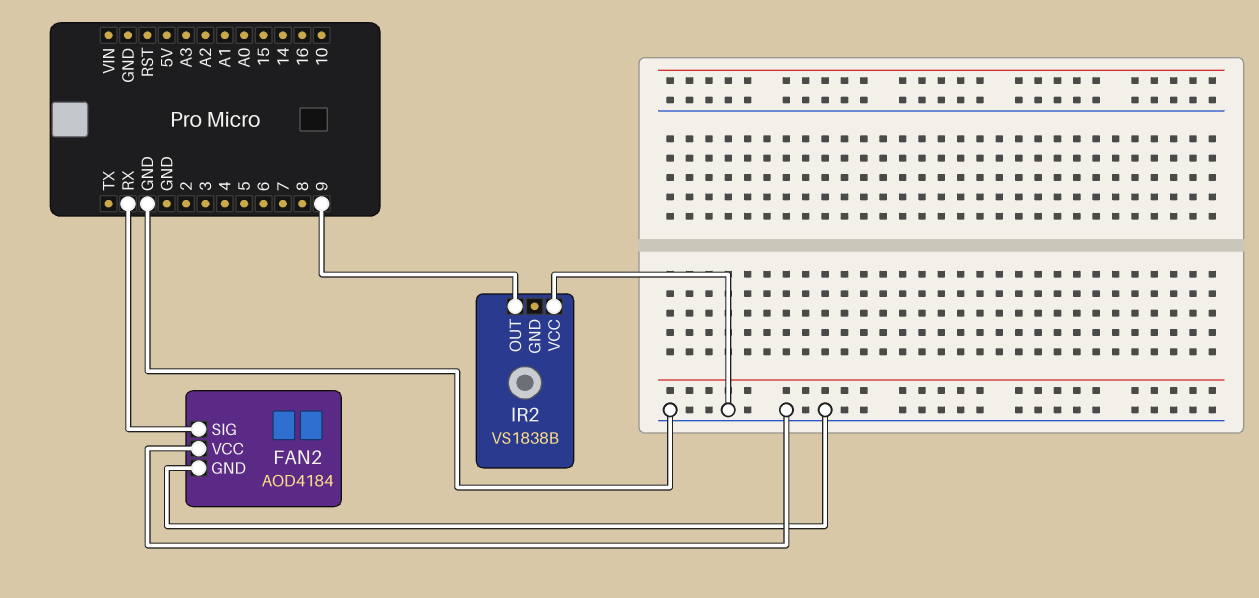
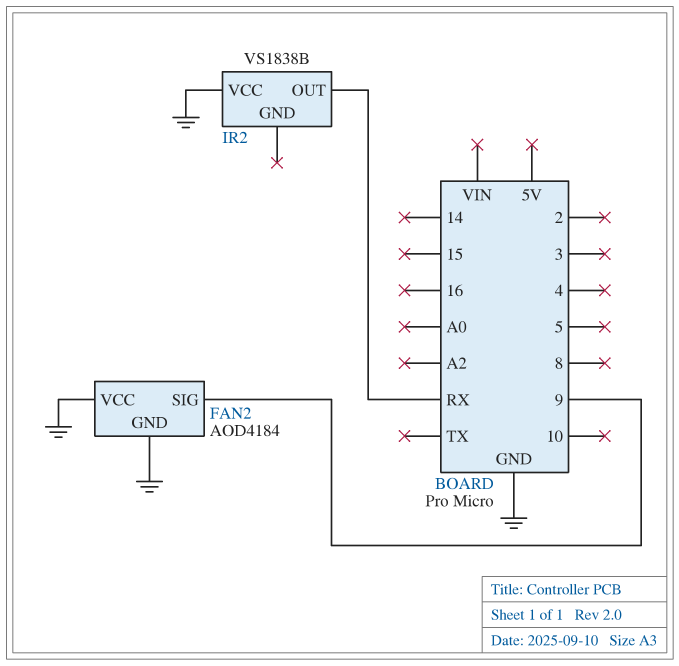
FAN2 pin SIG: RX -> 9
IR2 pin OUT: 9 -> RX

